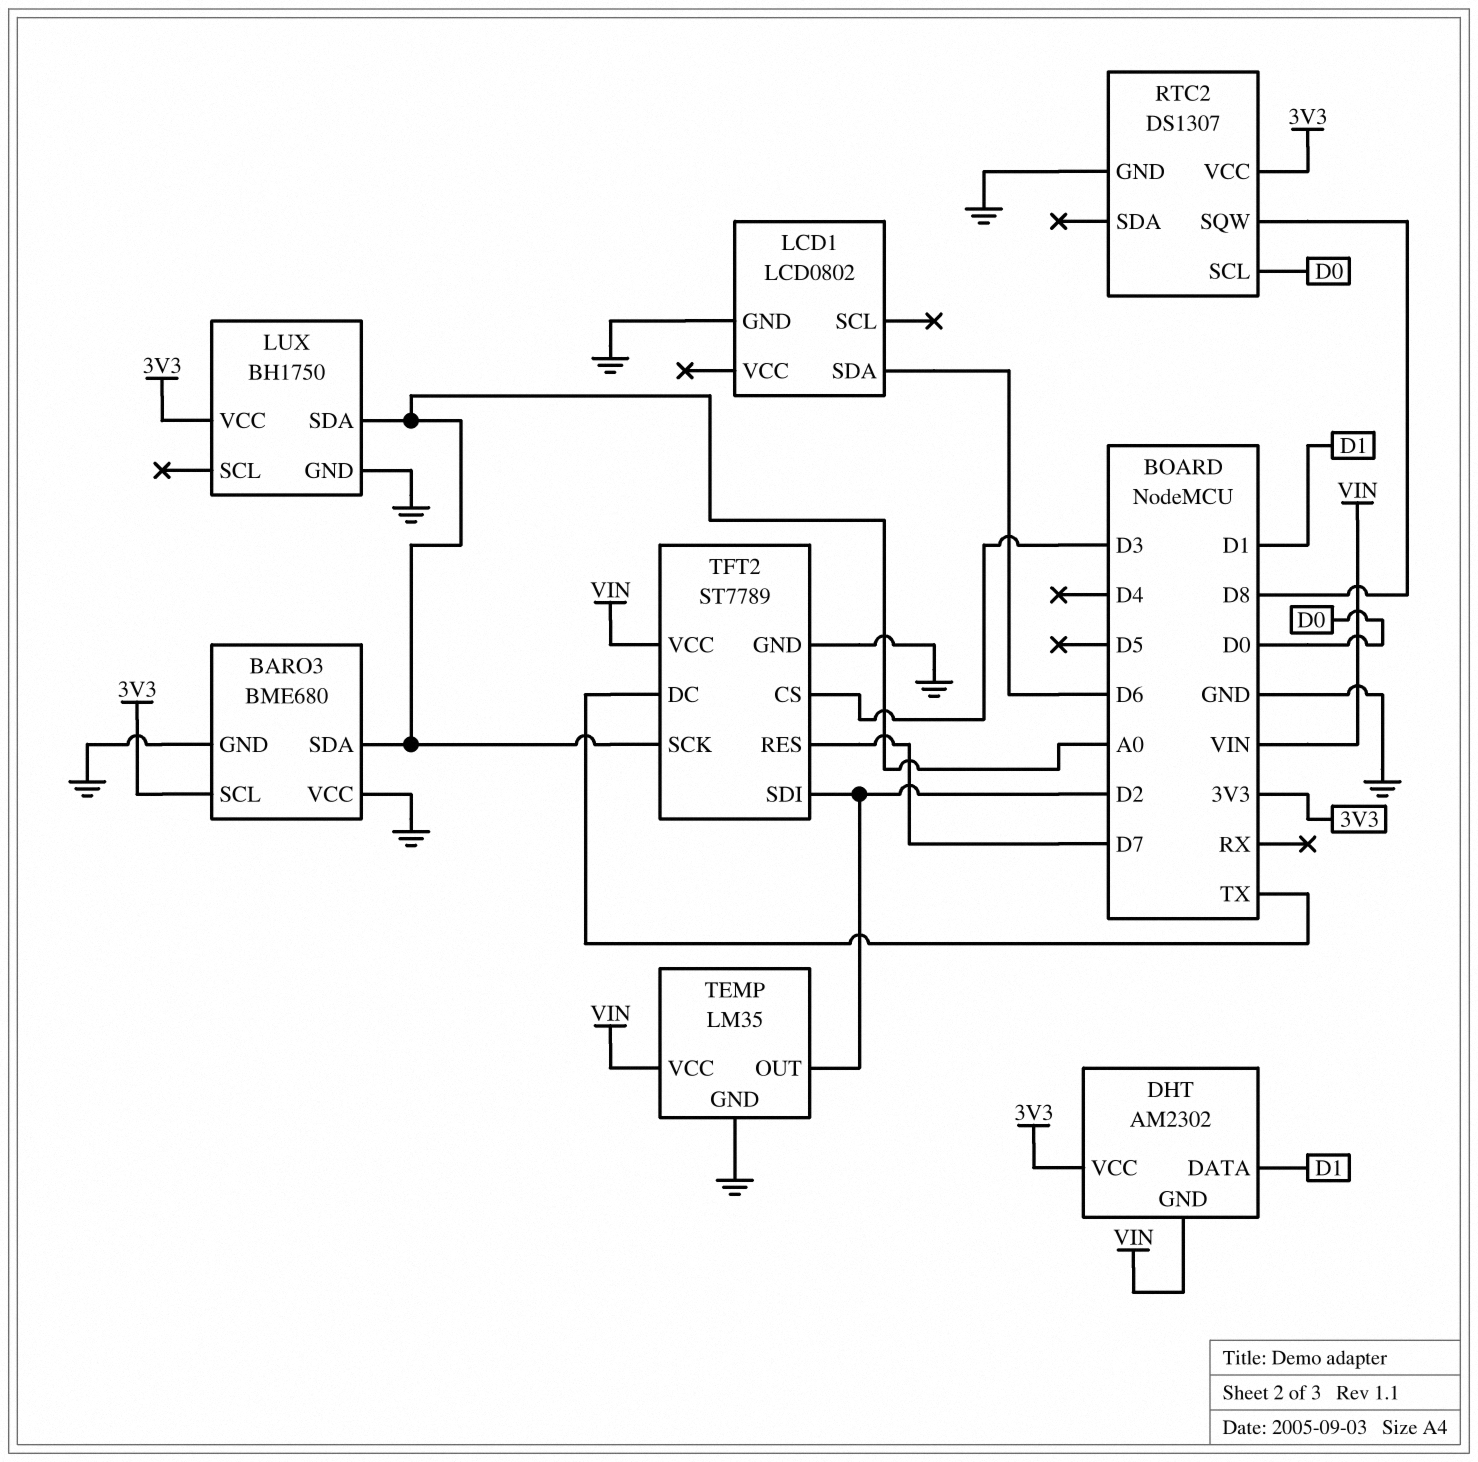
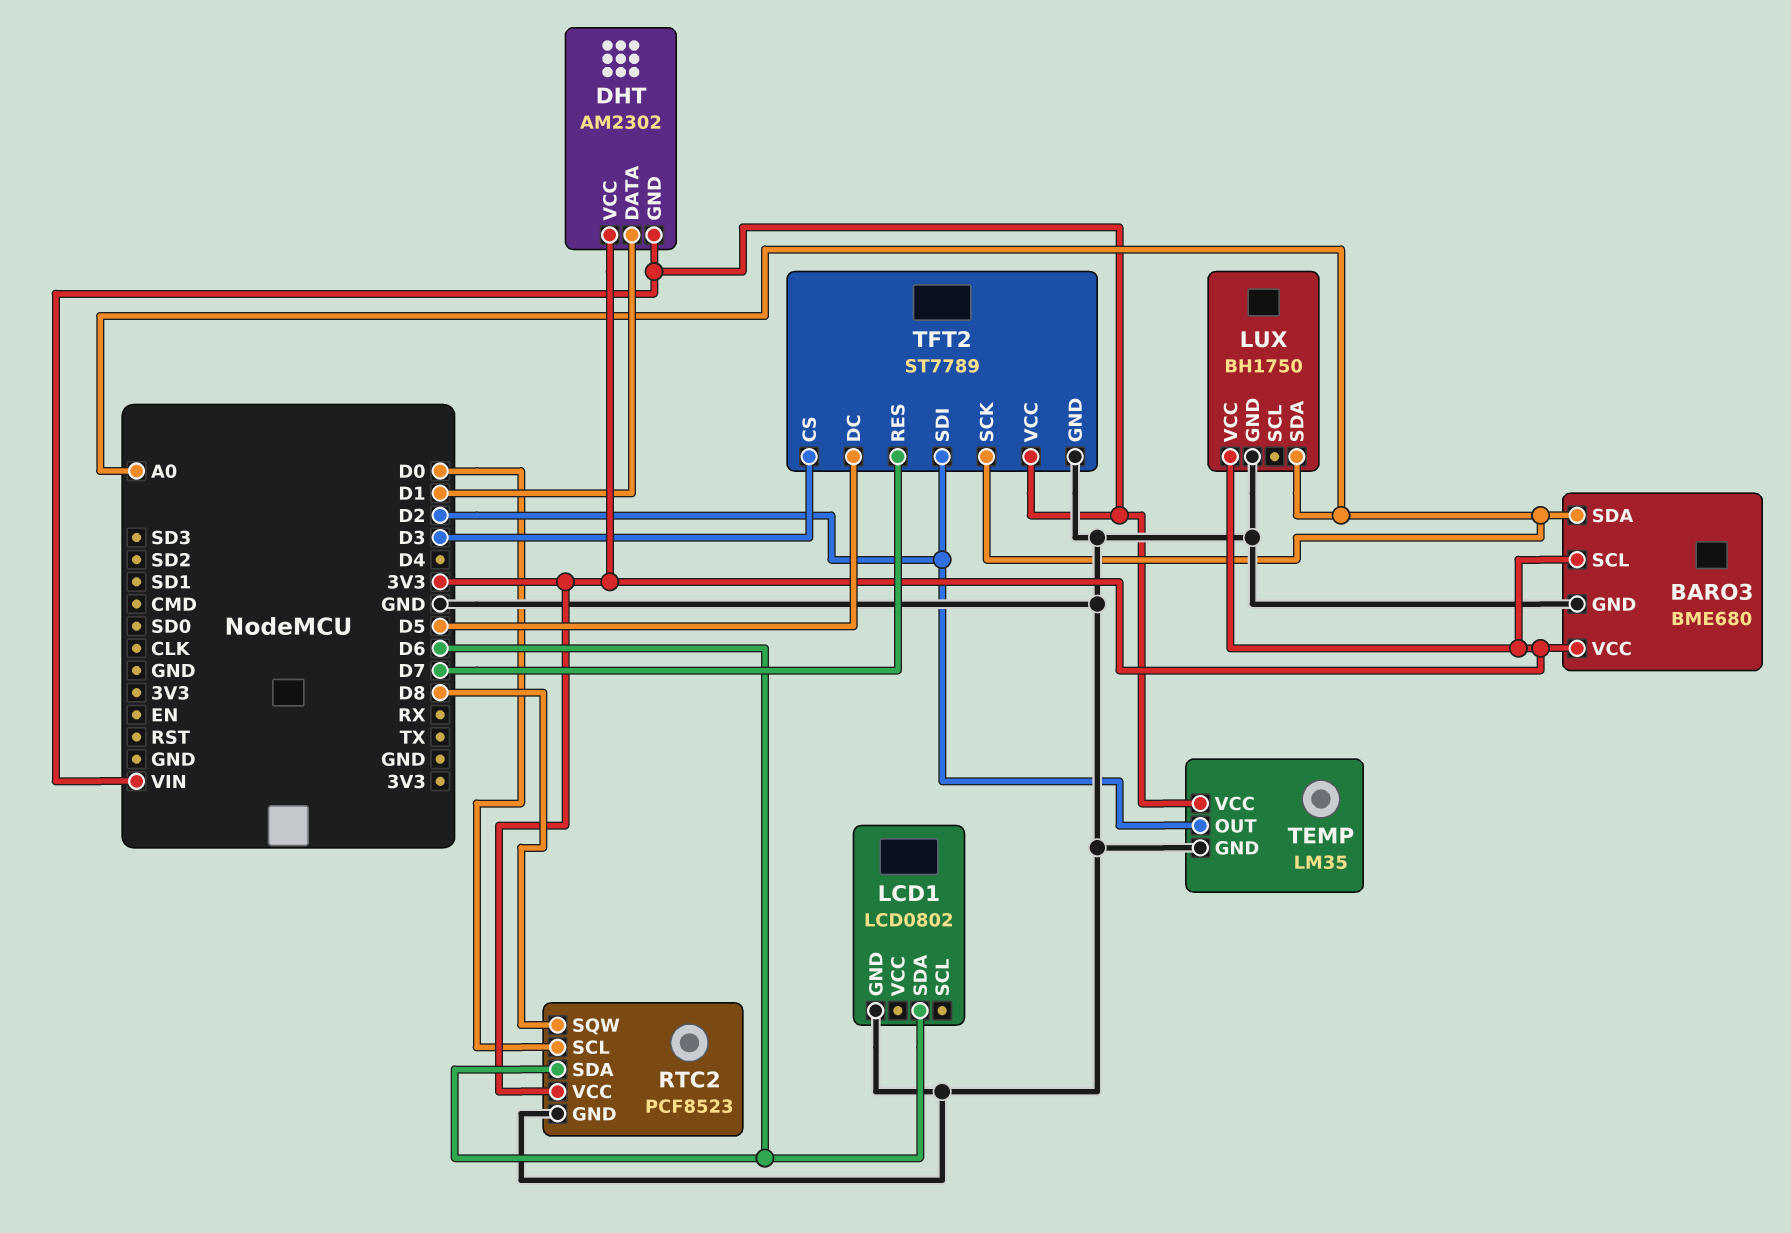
BARO3 pin VCC: GND -> 3V3
RTC2: DS1307 -> PCF8523
RTC2 pin SDA: none -> D6
TFT2 pin DC: TX -> D5

